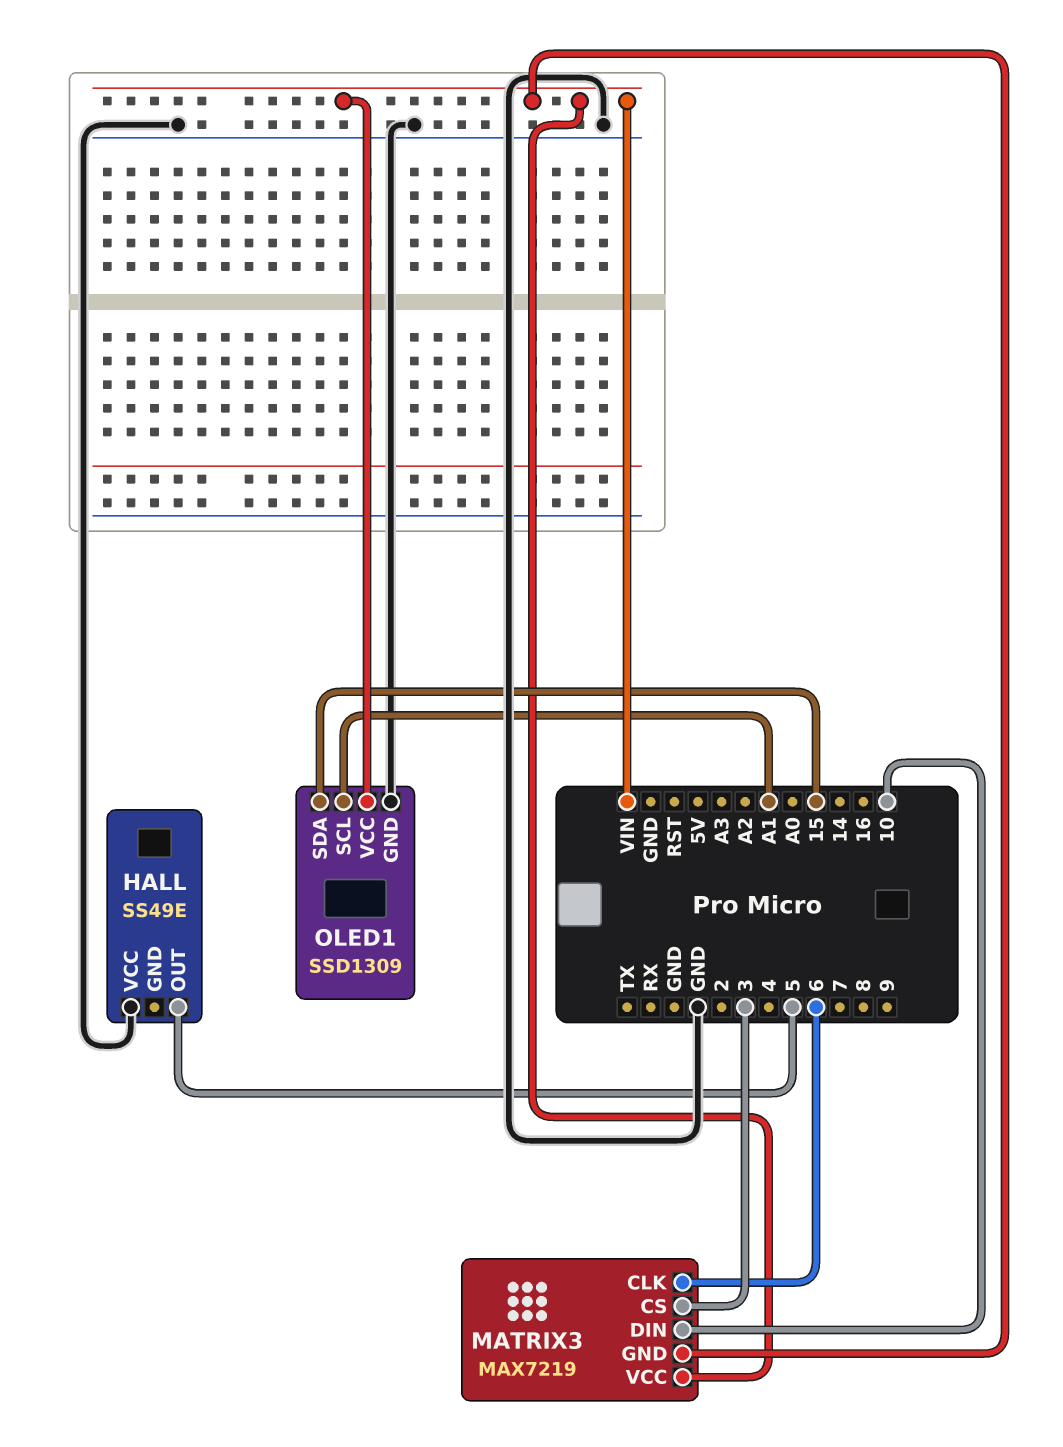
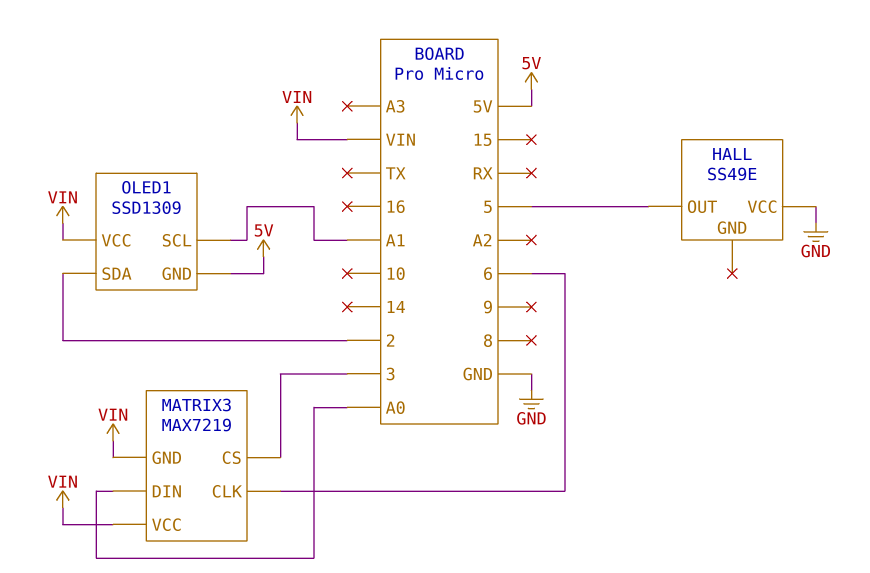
MATRIX3 pin DIN: 10 -> A0
OLED1 pin GND: GND -> 5V
OLED1 pin SDA: 15 -> 2

